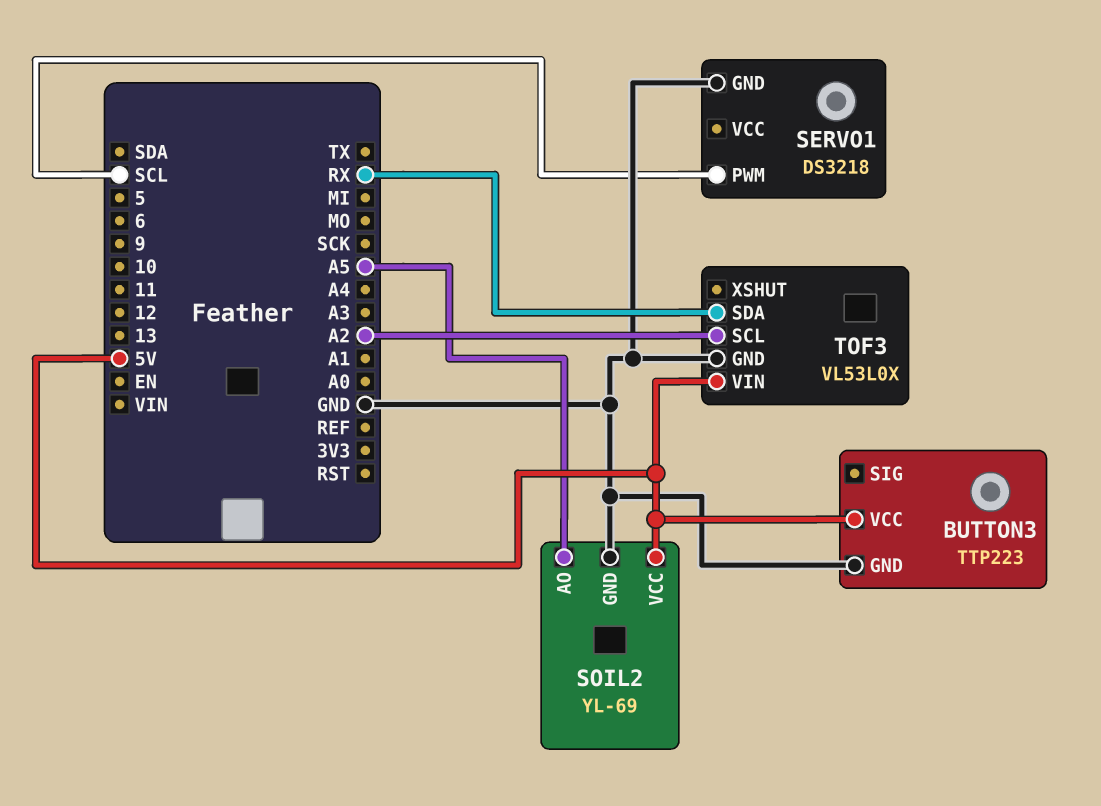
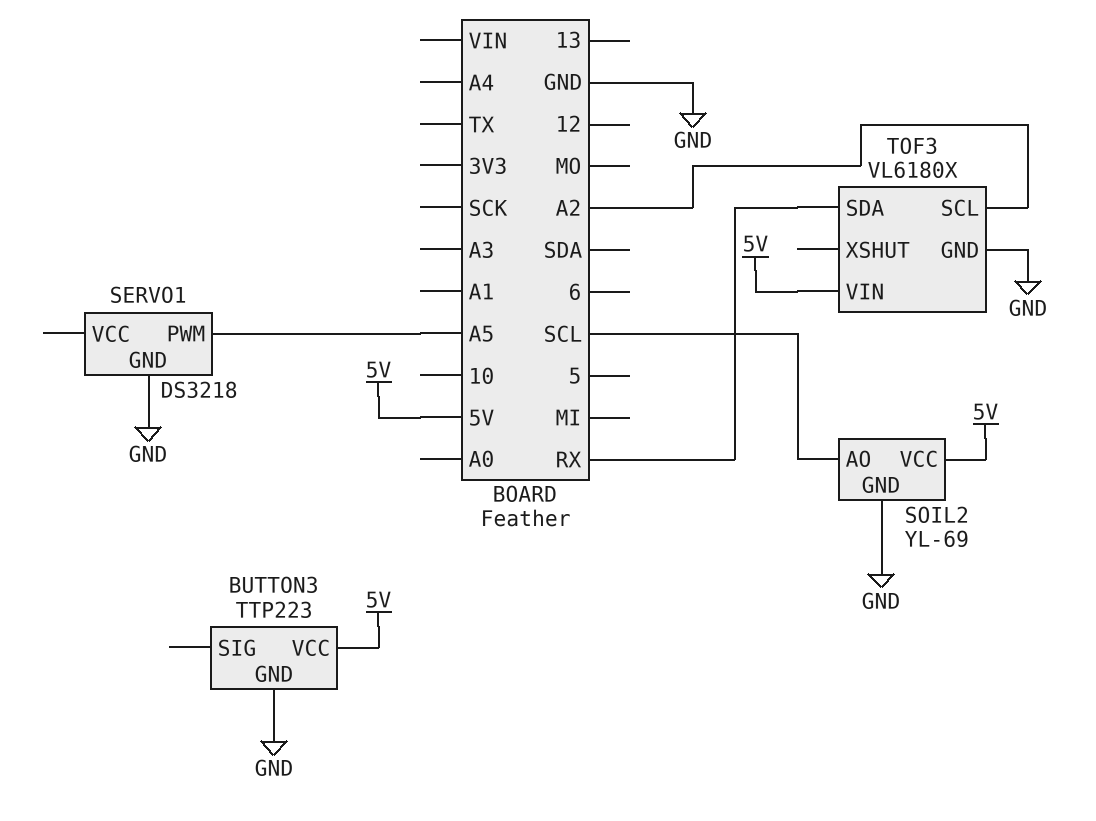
SERVO1 pin PWM: SCL -> A5
SOIL2 pin AO: A5 -> SCL
TOF3: VL53L0X -> VL6180X

